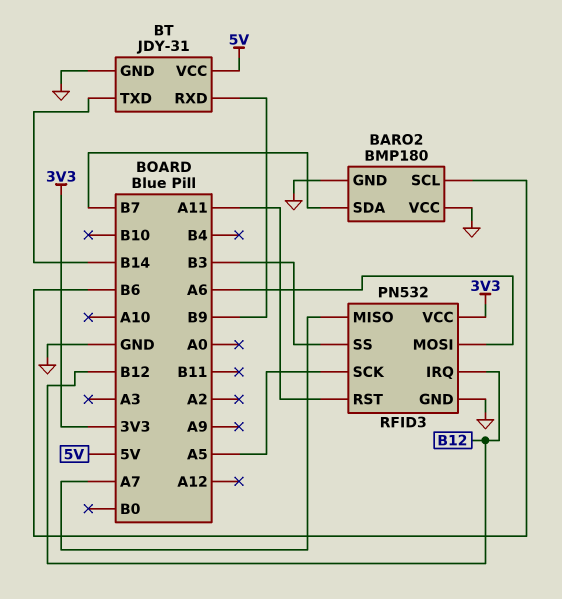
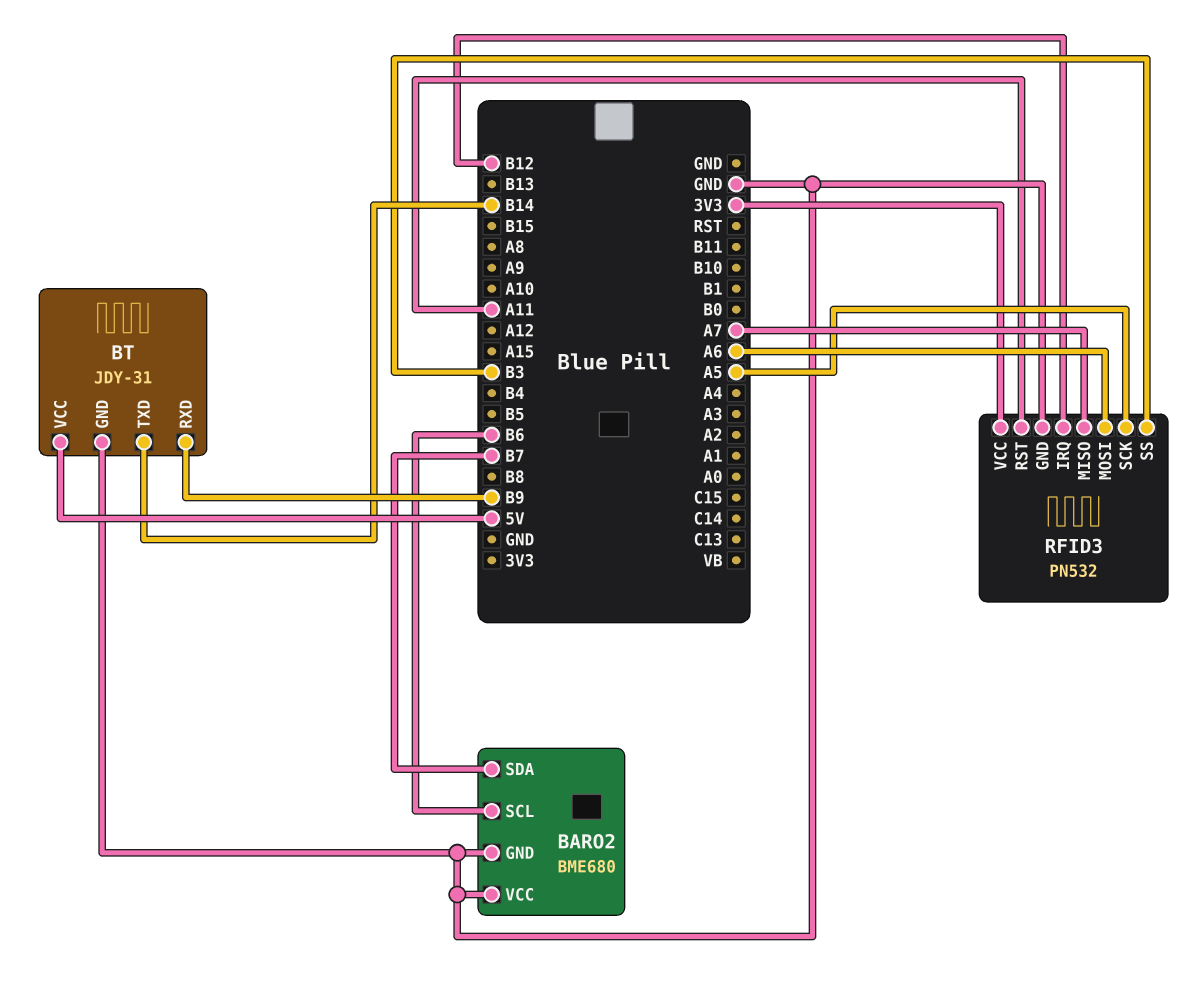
BARO2: BMP180 -> BME680

